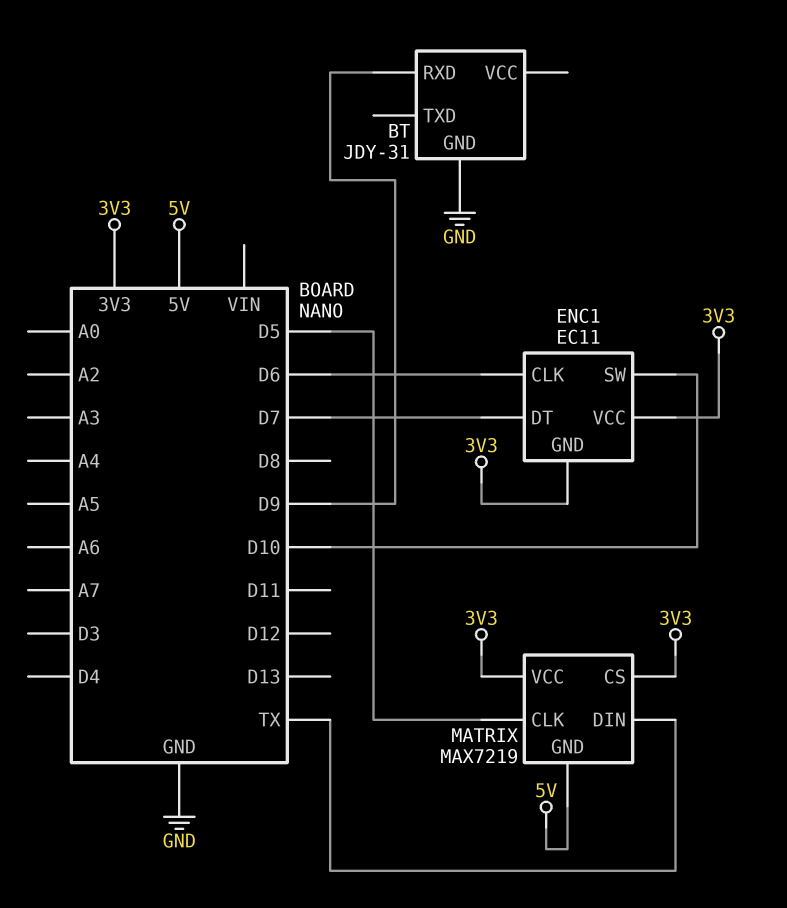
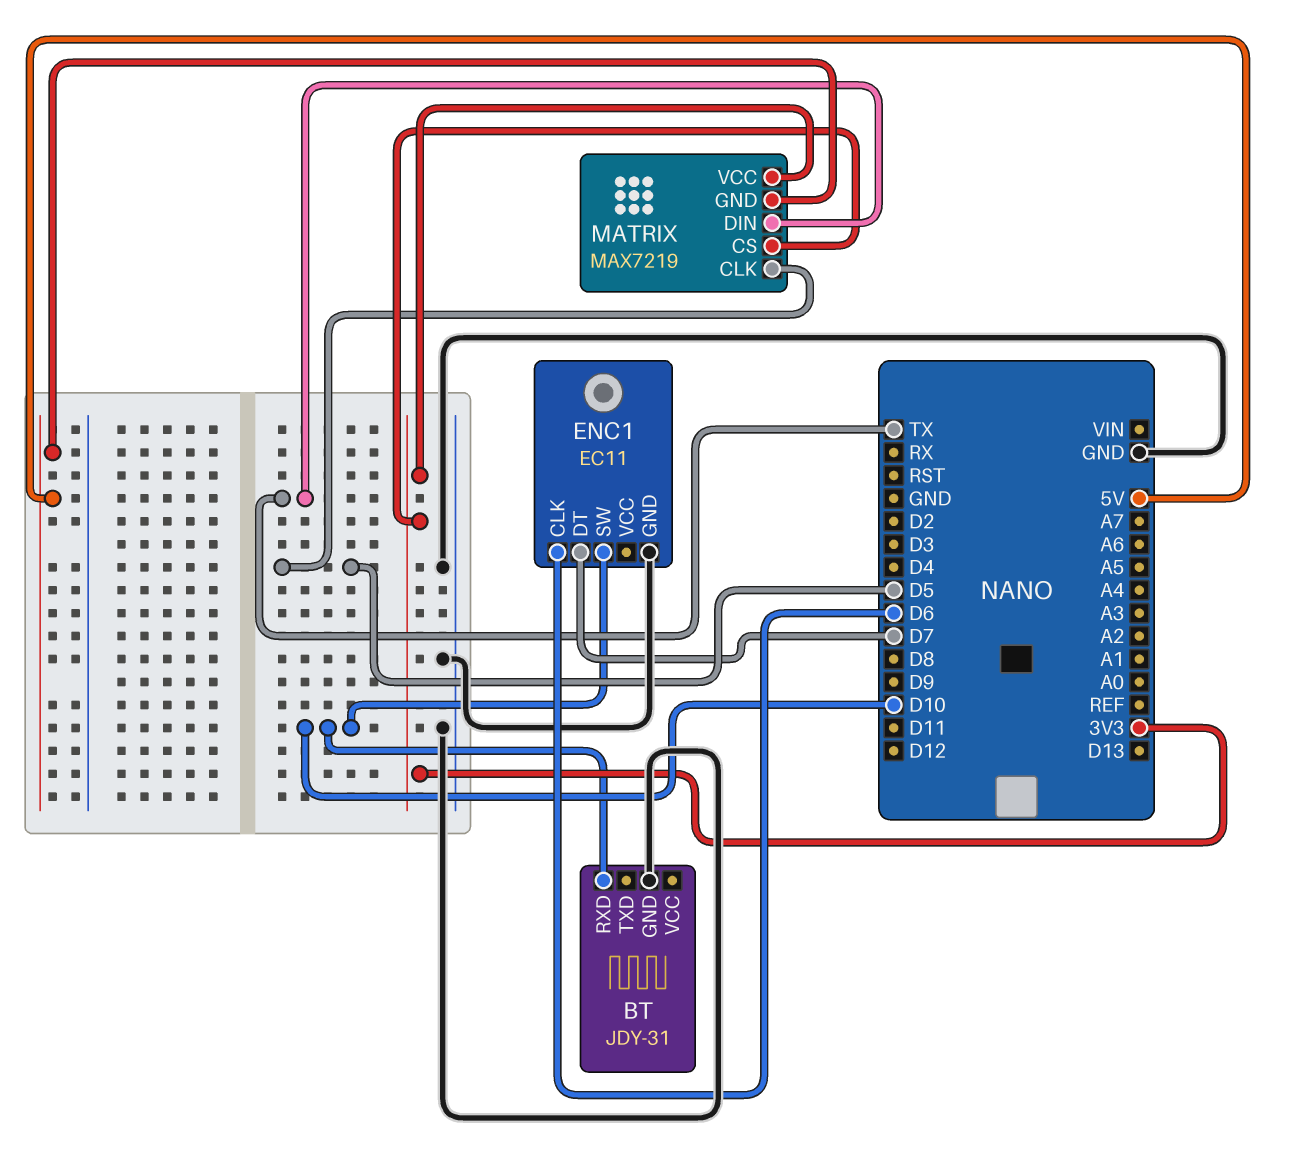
BT pin RXD: D9 -> D10
ENC1 pin GND: 3V3 -> GND
ENC1 pin VCC: 3V3 -> none

